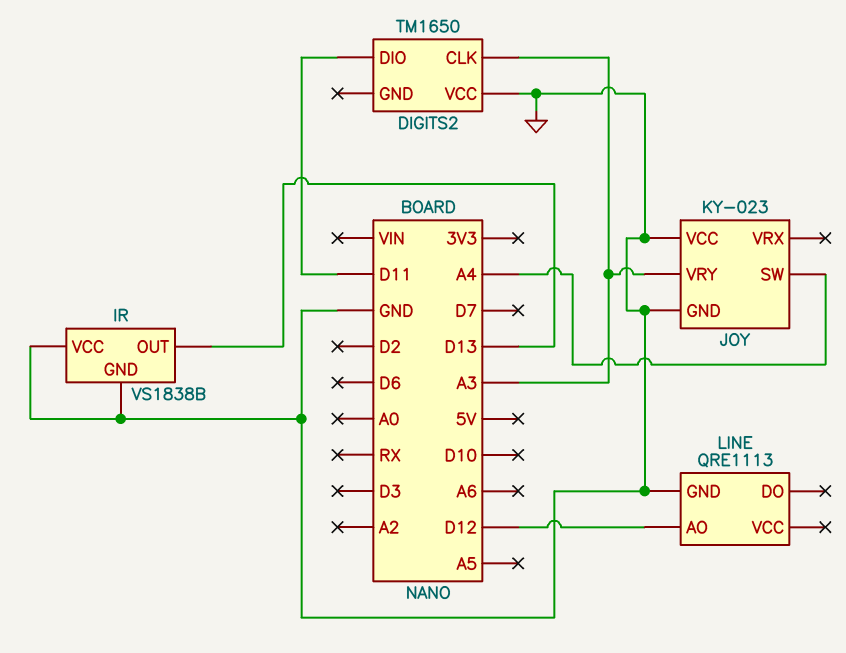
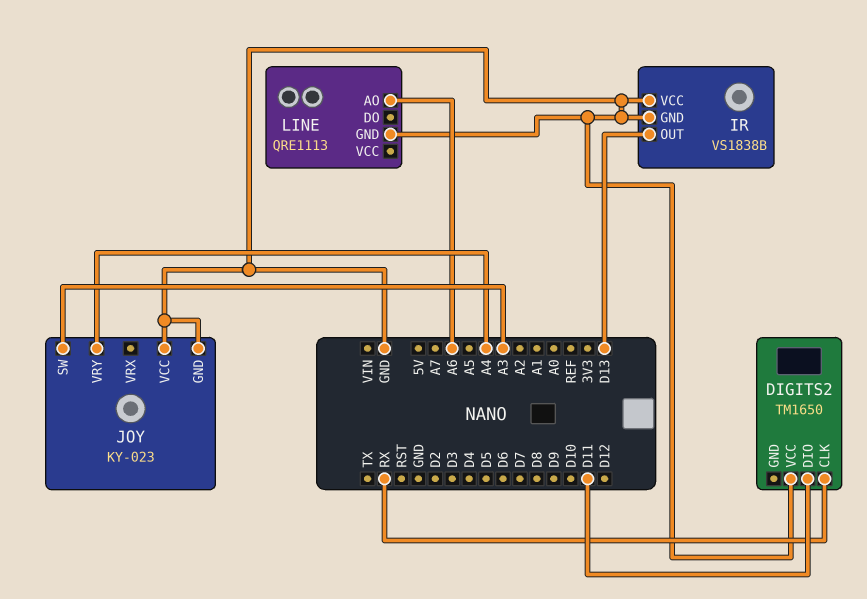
DIGITS2 pin CLK: A3 -> RX
JOY pin SW: A4 -> A3
JOY pin VRY: A3 -> A4
LINE pin AO: D12 -> A6

